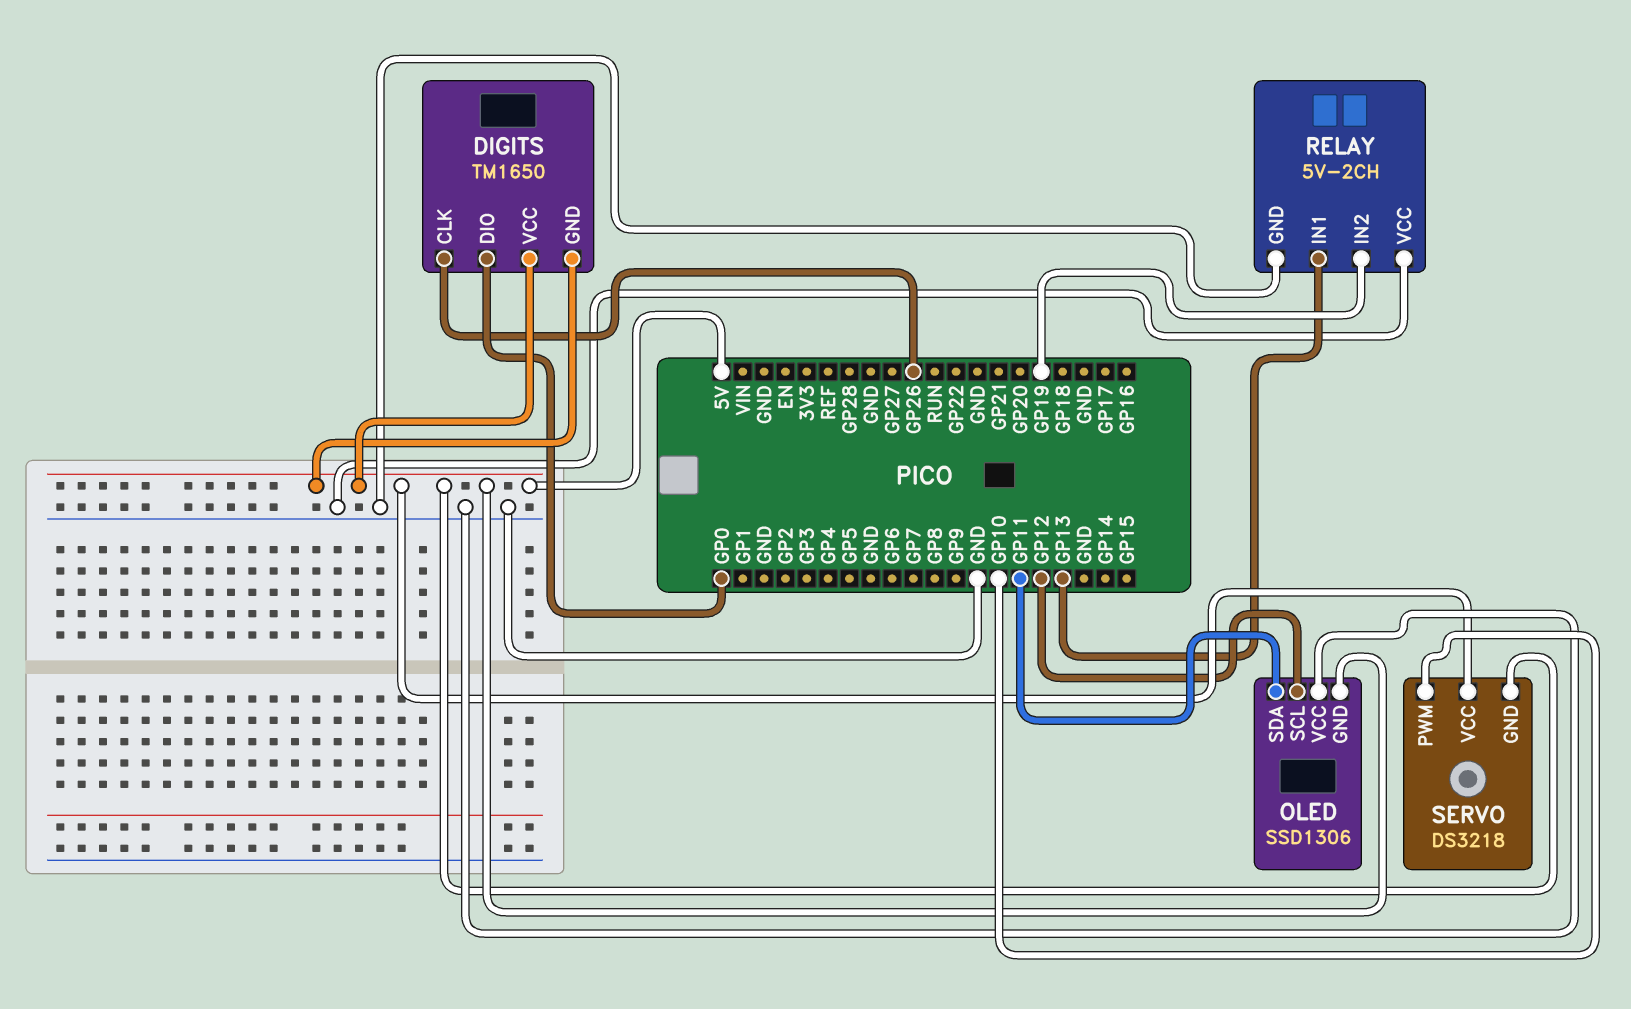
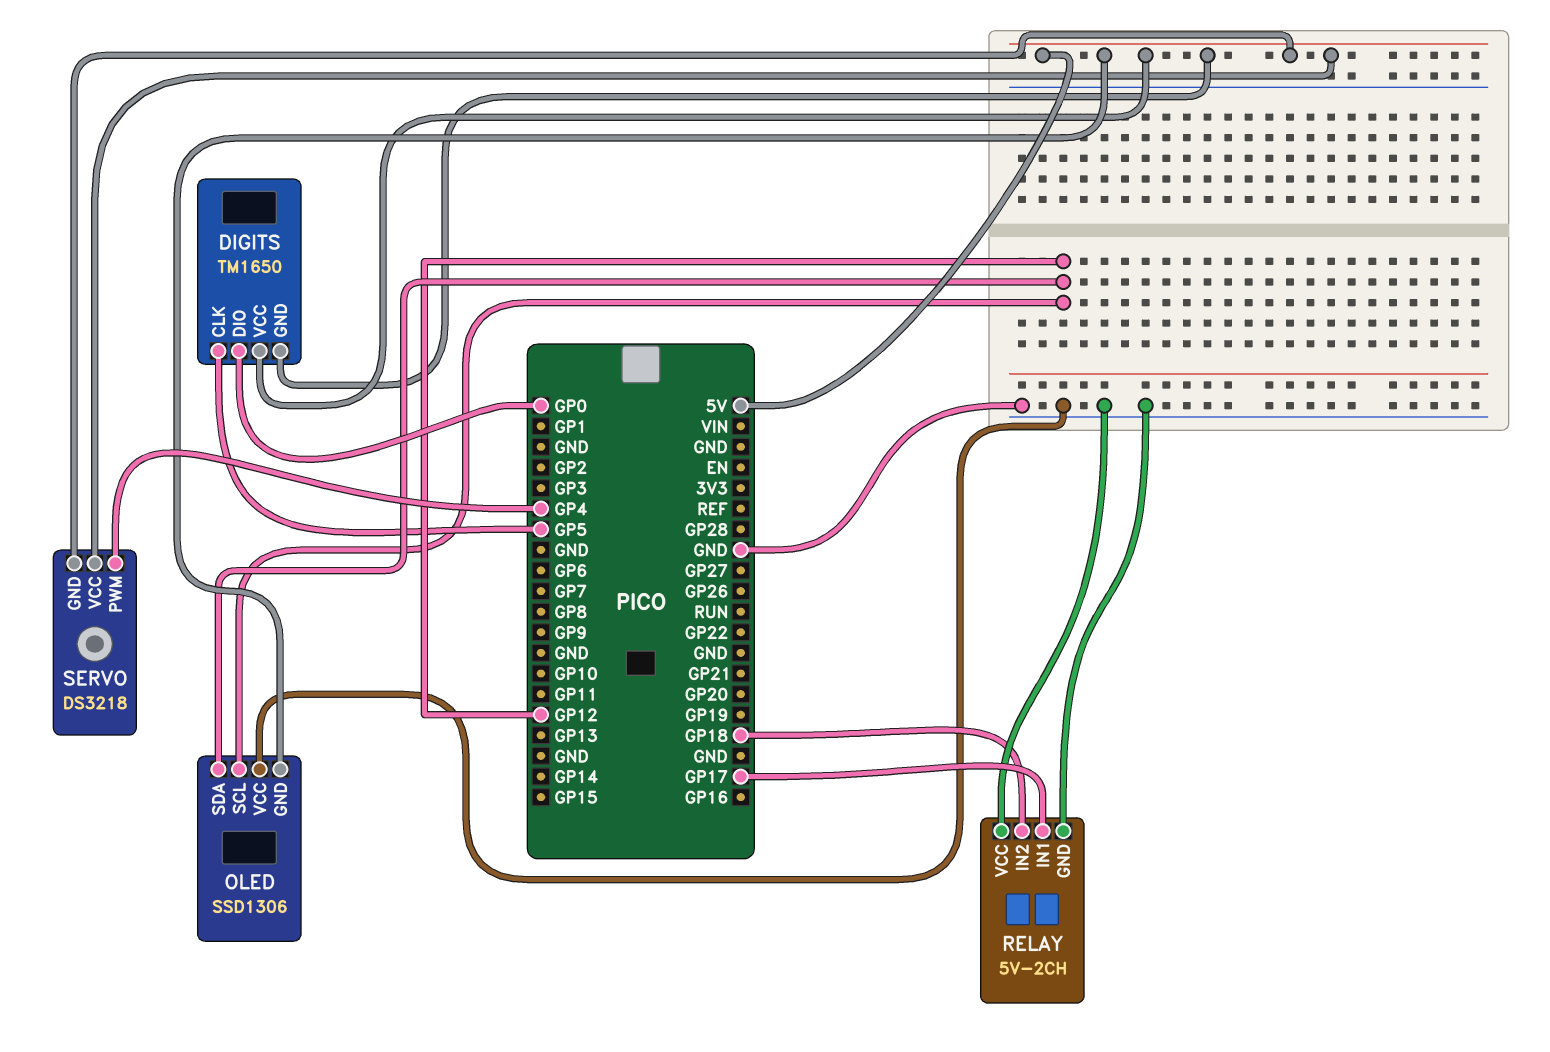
DIGITS pin CLK: GP26 -> GP5
OLED pin SDA: GP11 -> GP12
RELAY pin IN1: GP13 -> GP17
RELAY pin IN2: GP19 -> GP18
SERVO pin PWM: GP10 -> GP4

